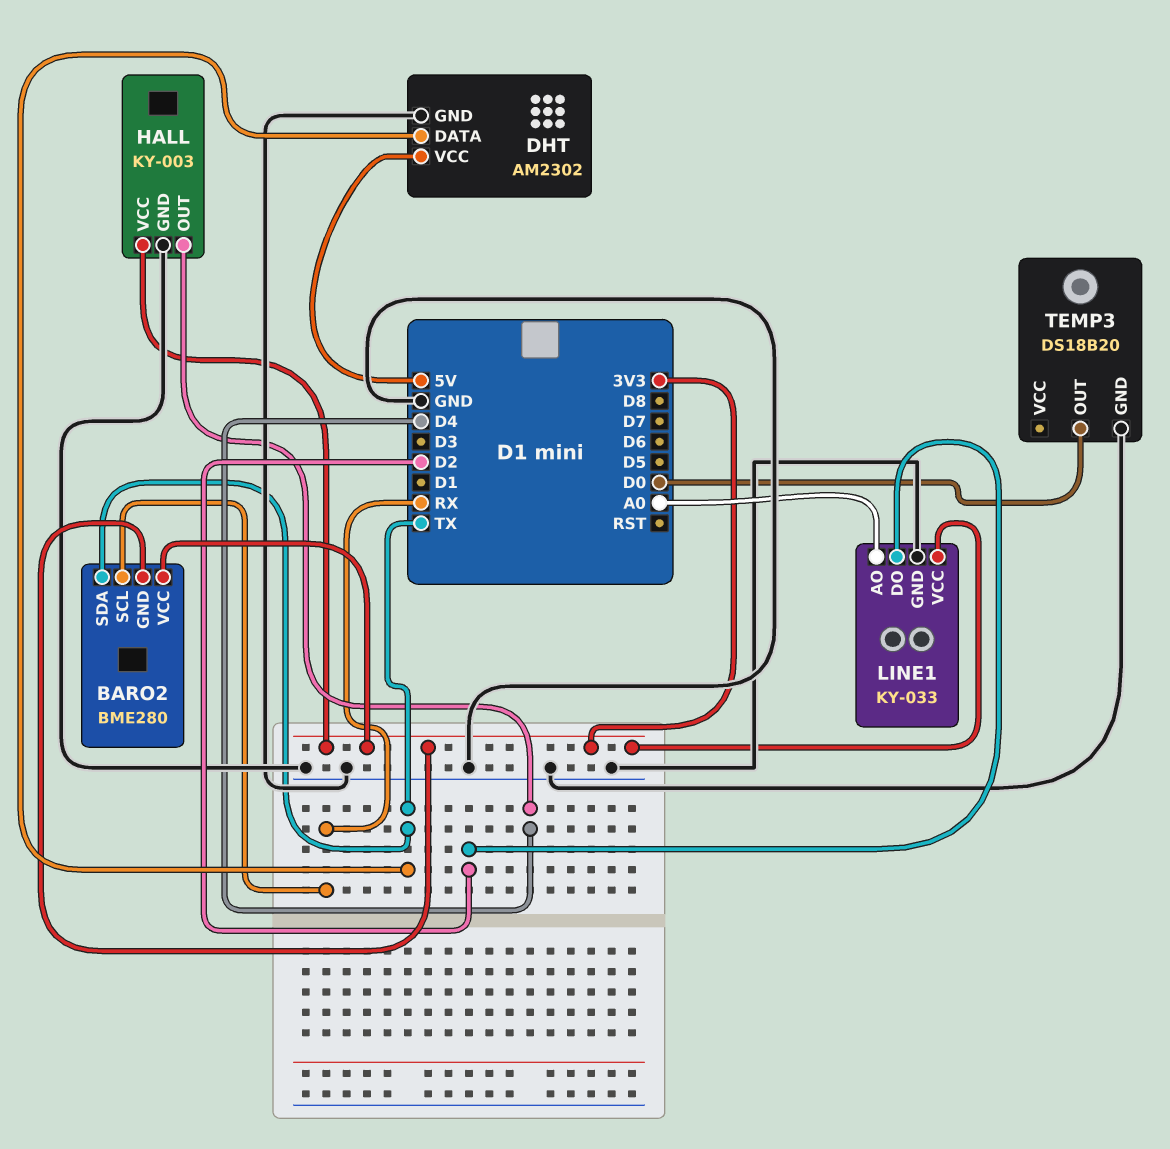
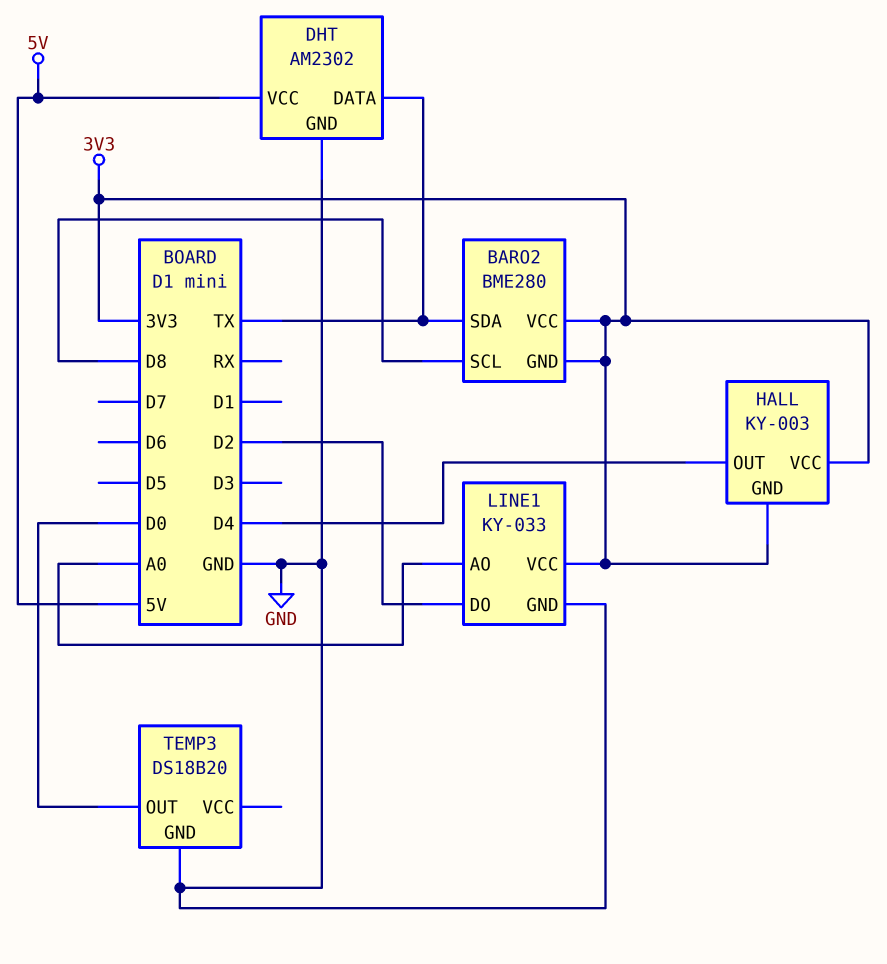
BARO2 pin SCL: RX -> D8
HALL pin GND: GND -> 3V3

